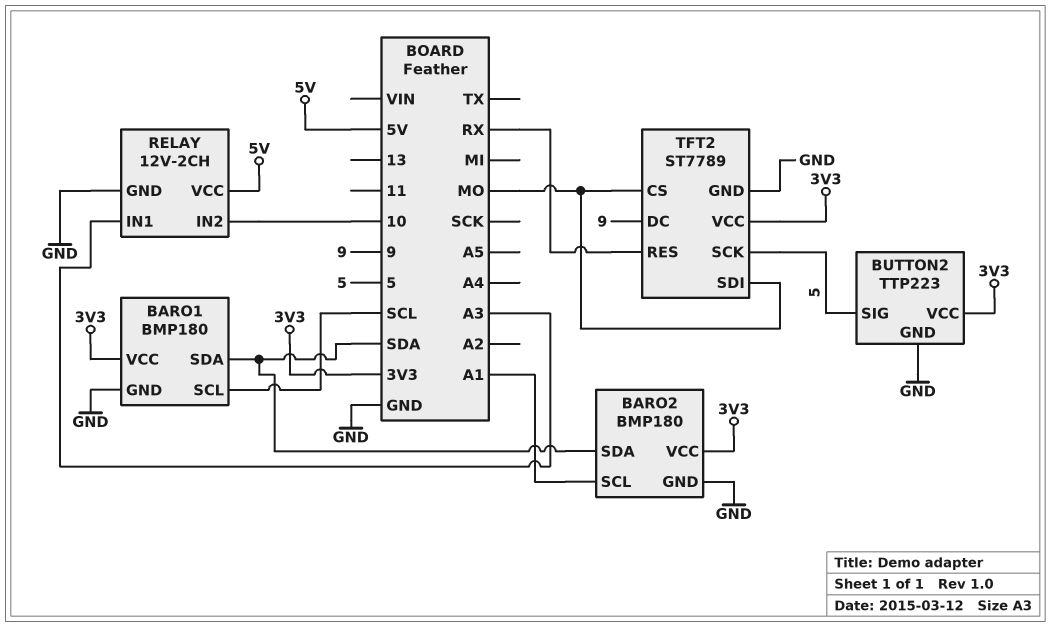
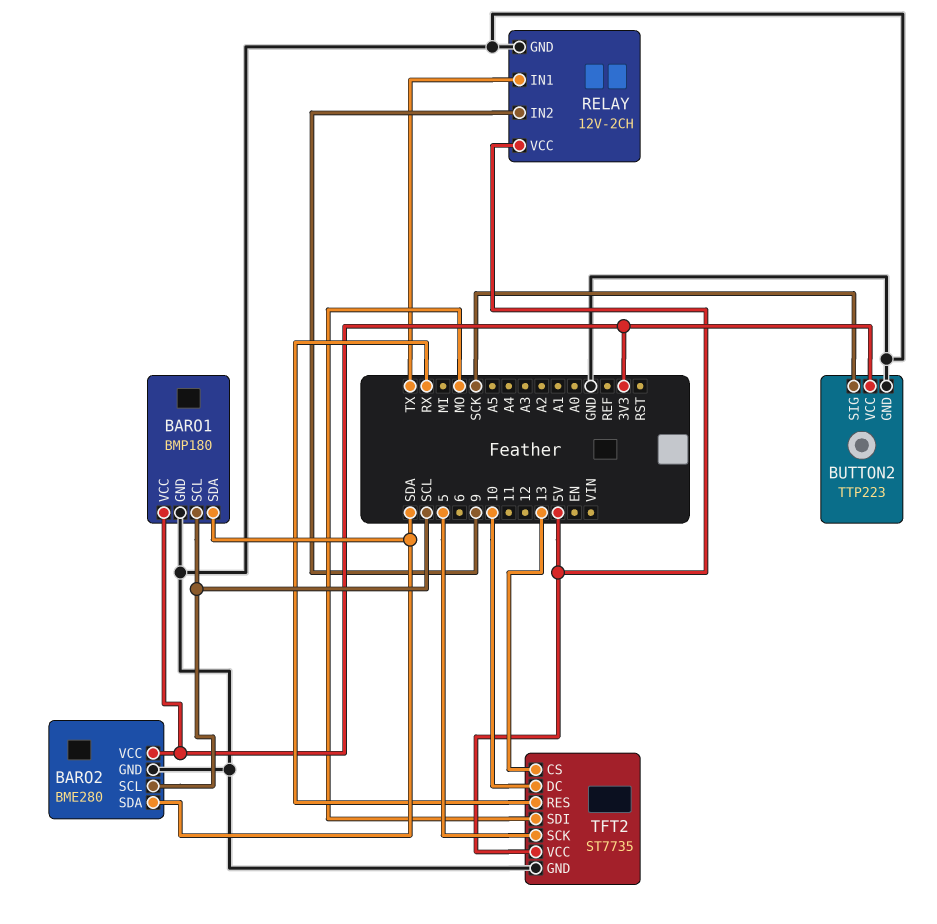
BARO2: BMP180 -> BME280
BARO2 pin SCL: A1 -> SCL
BUTTON2 pin SIG: 5 -> SCK
RELAY pin IN1: A3 -> TX
RELAY pin IN2: 10 -> 9
TFT2: ST7789 -> ST7735
TFT2 pin CS: MO -> 13
TFT2 pin DC: 9 -> 10
TFT2 pin VCC: 3V3 -> 5V

